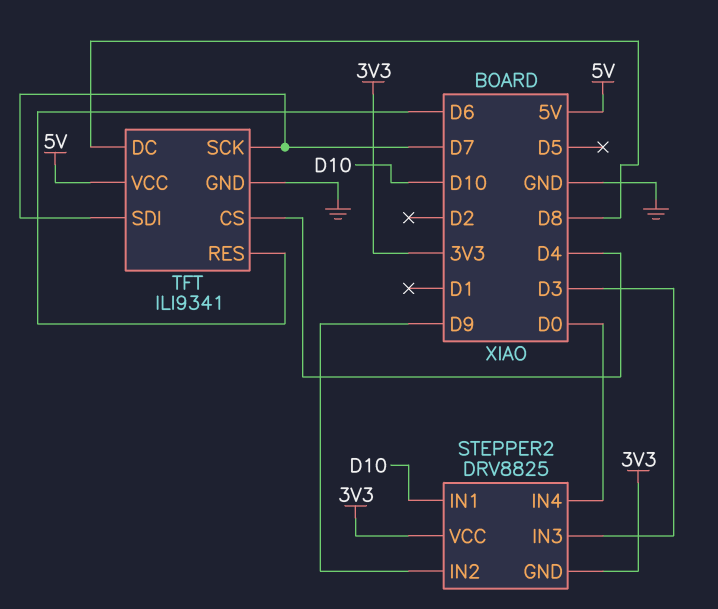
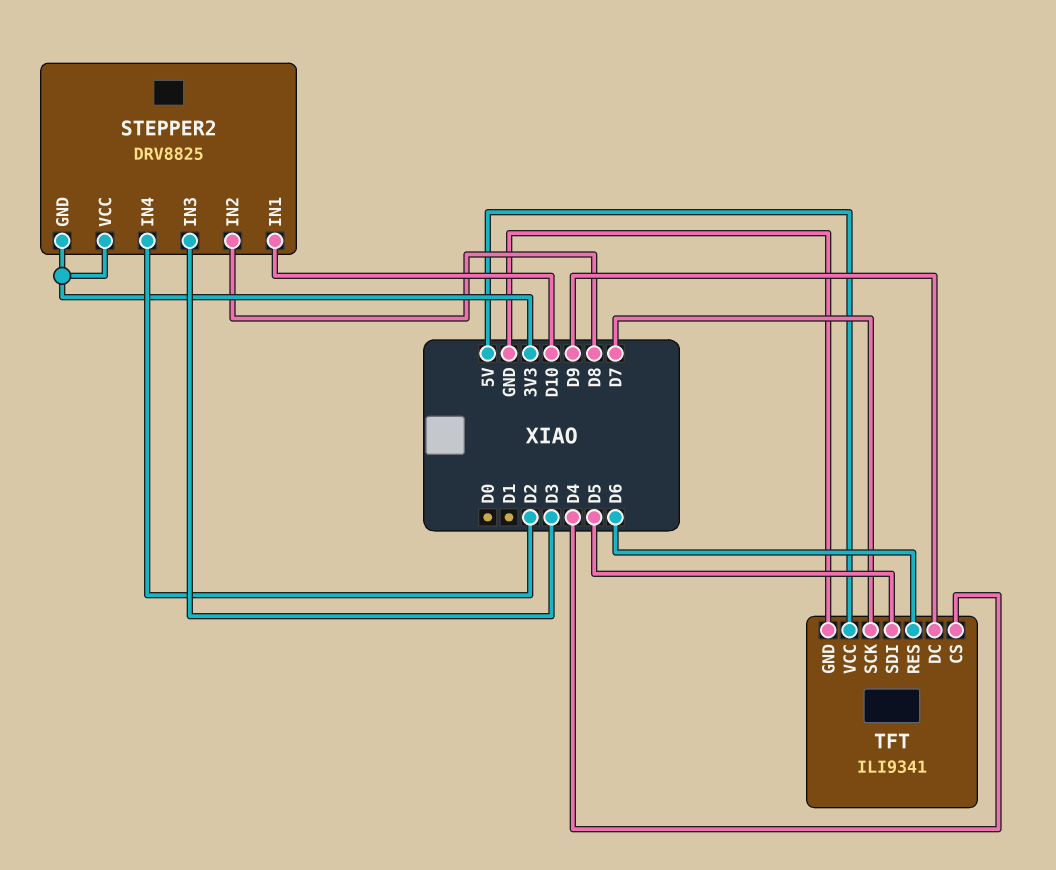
STEPPER2 pin IN2: D9 -> D8
STEPPER2 pin IN4: D0 -> D2
TFT pin DC: D8 -> D9
TFT pin SDI: D7 -> D5

